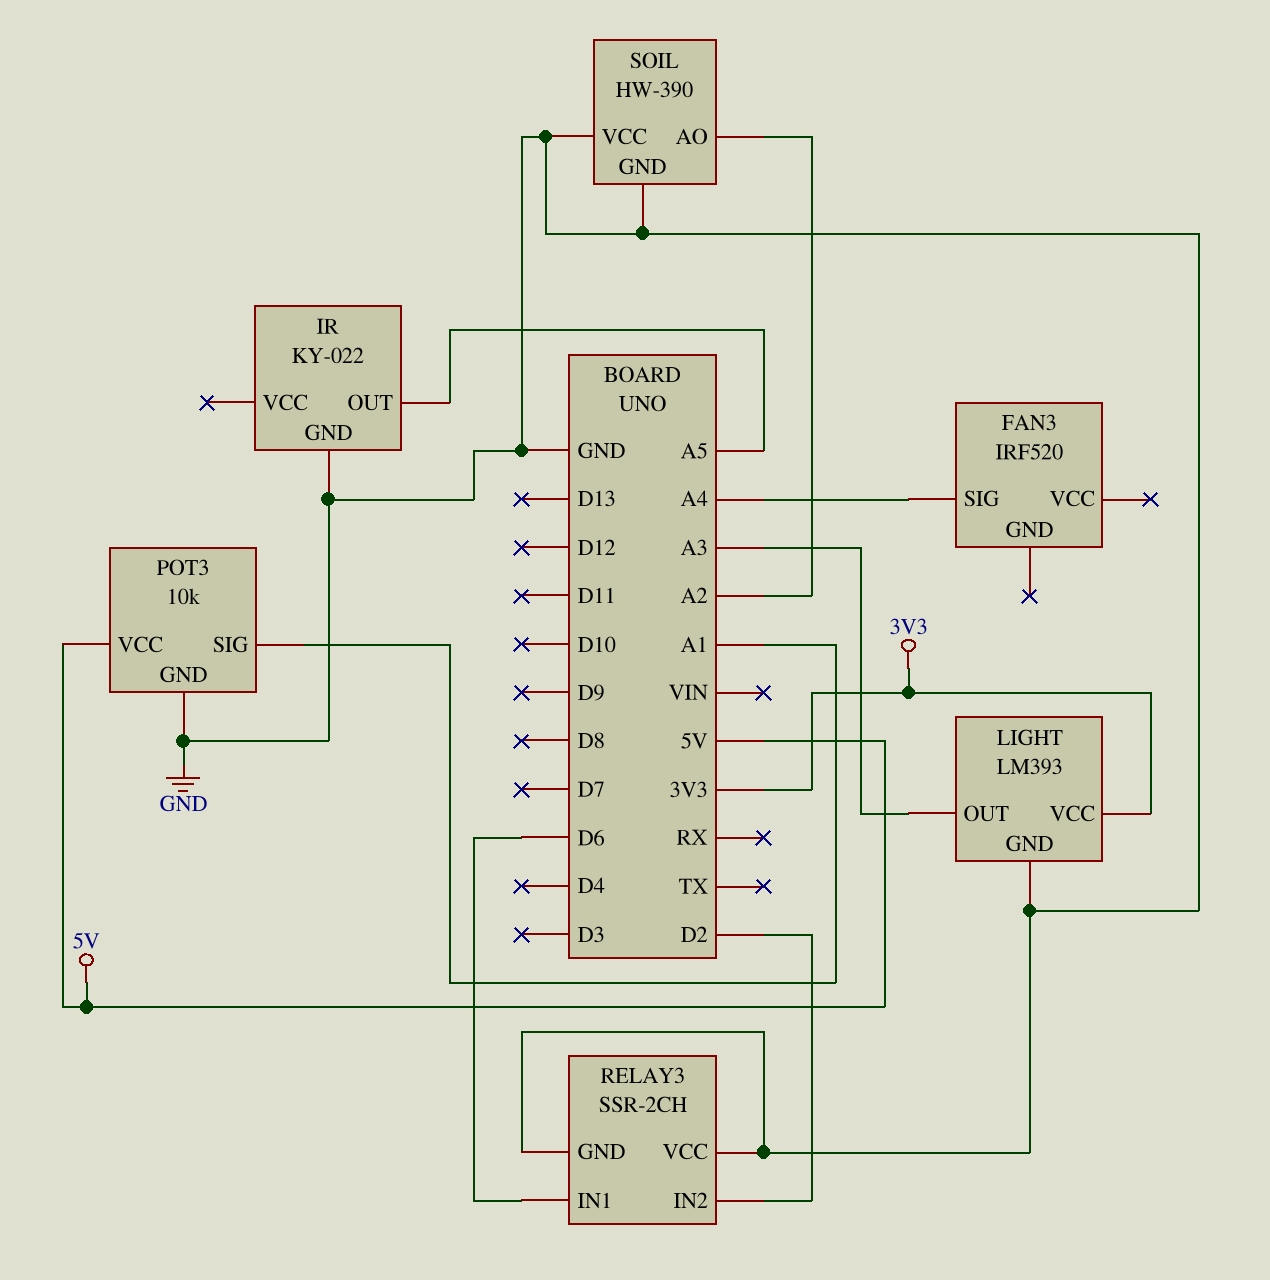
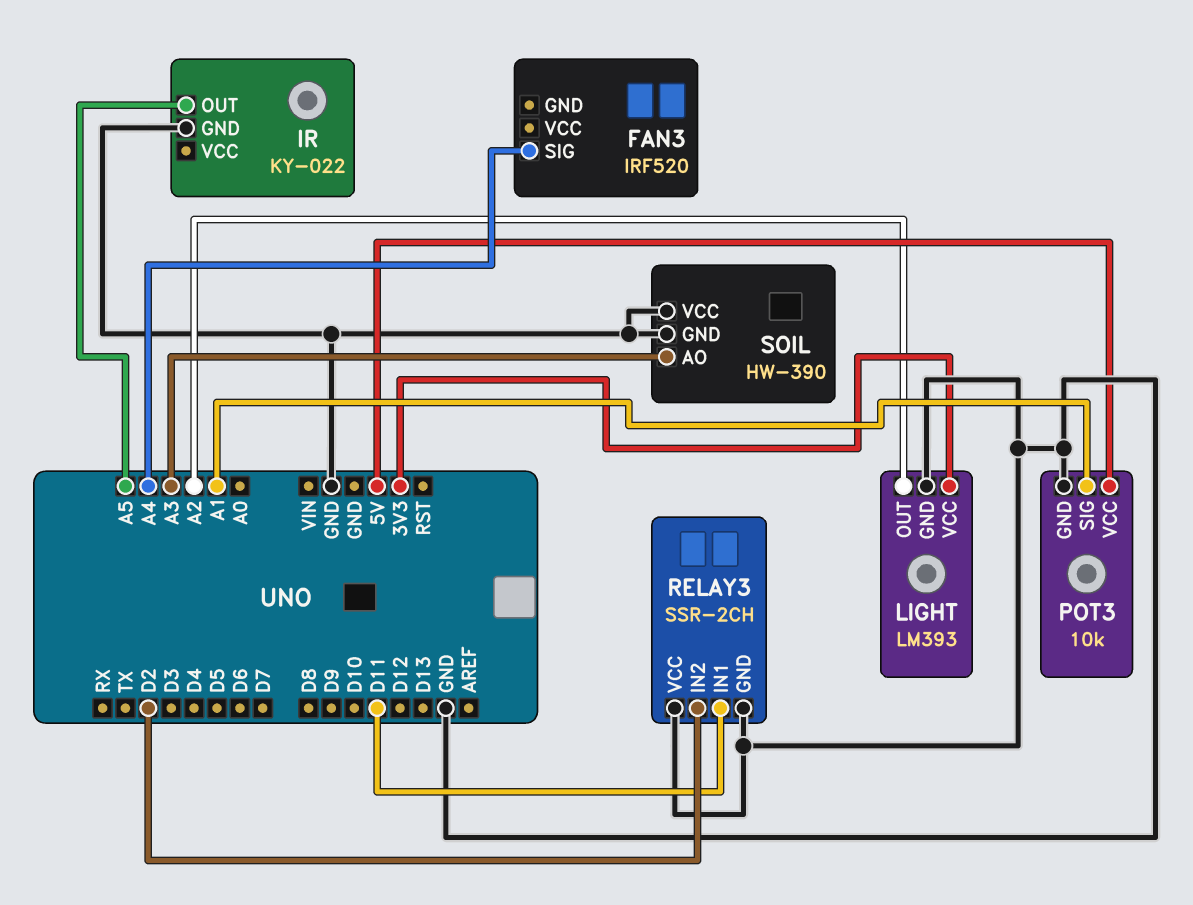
LIGHT pin OUT: A3 -> A2
RELAY3 pin IN1: D6 -> D11
SOIL pin AO: A2 -> A3

